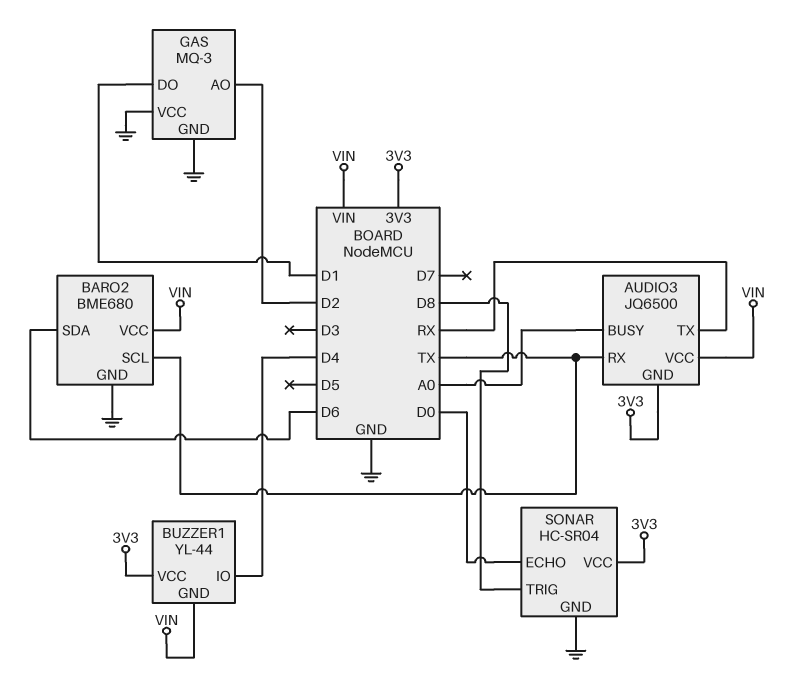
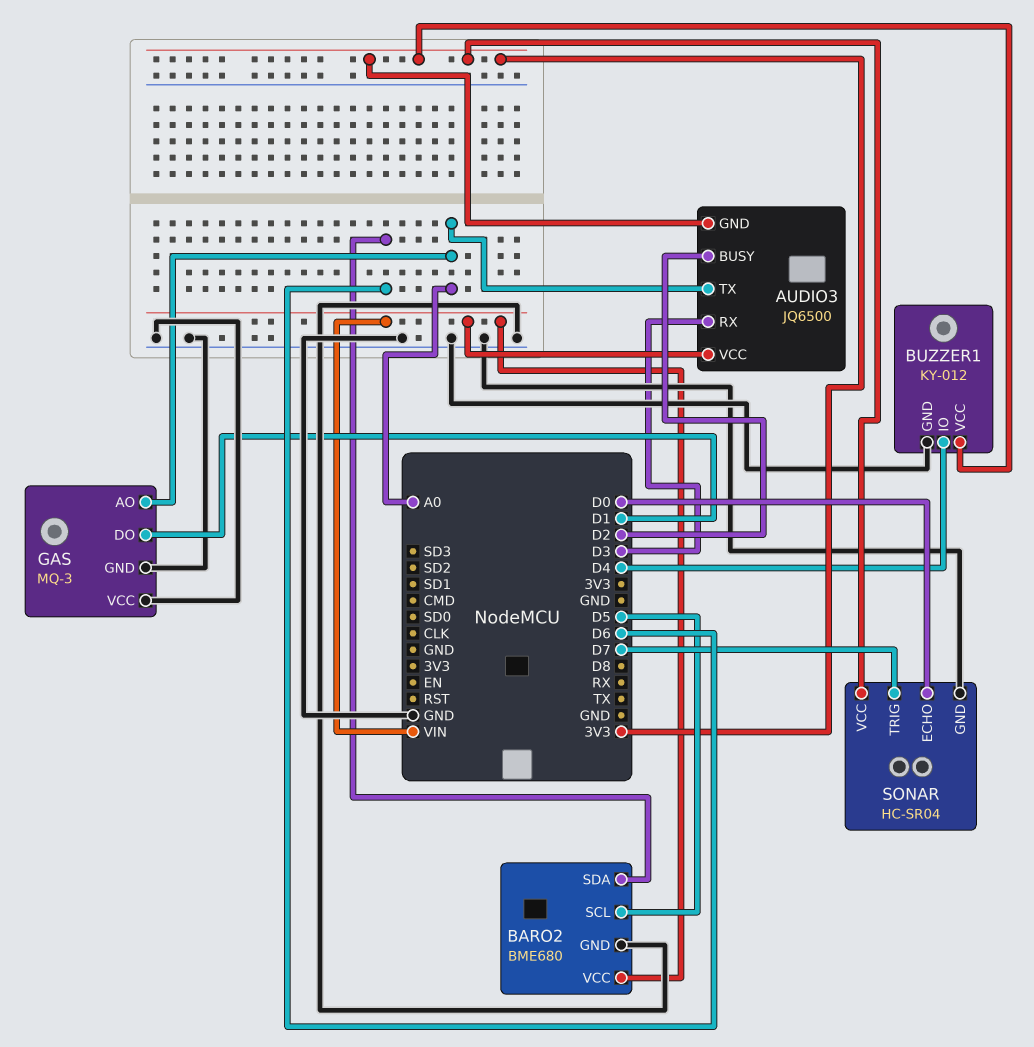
AUDIO3 pin BUSY: A0 -> D2
AUDIO3 pin RX: TX -> D3
AUDIO3 pin TX: RX -> A0
BARO2 pin SCL: TX -> D5
BUZZER1: YL-44 -> KY-012
BUZZER1 pin GND: VIN -> GND
GAS pin AO: D2 -> A0
SONAR pin TRIG: D8 -> D7

